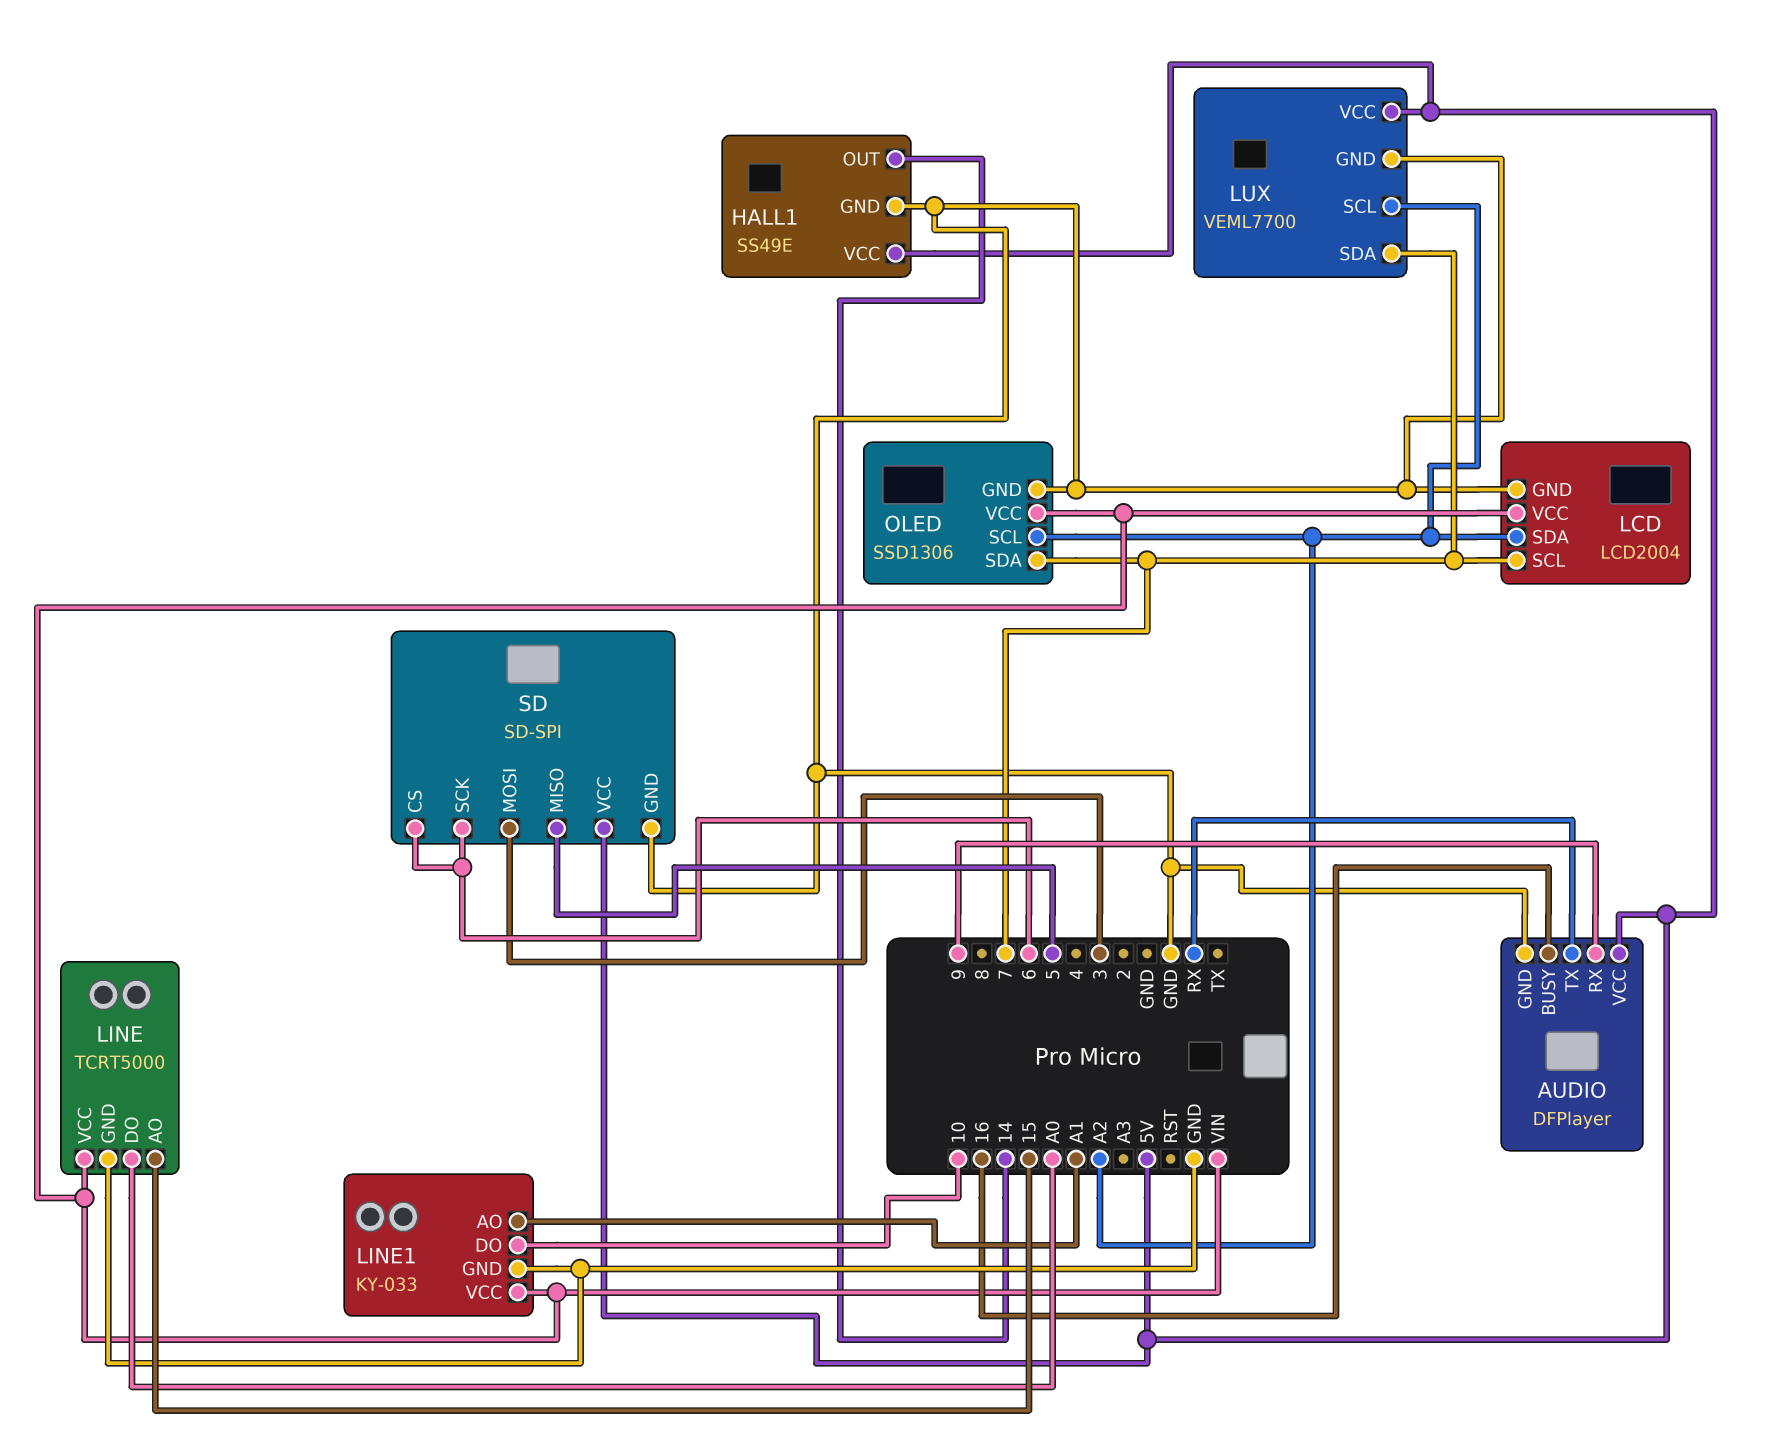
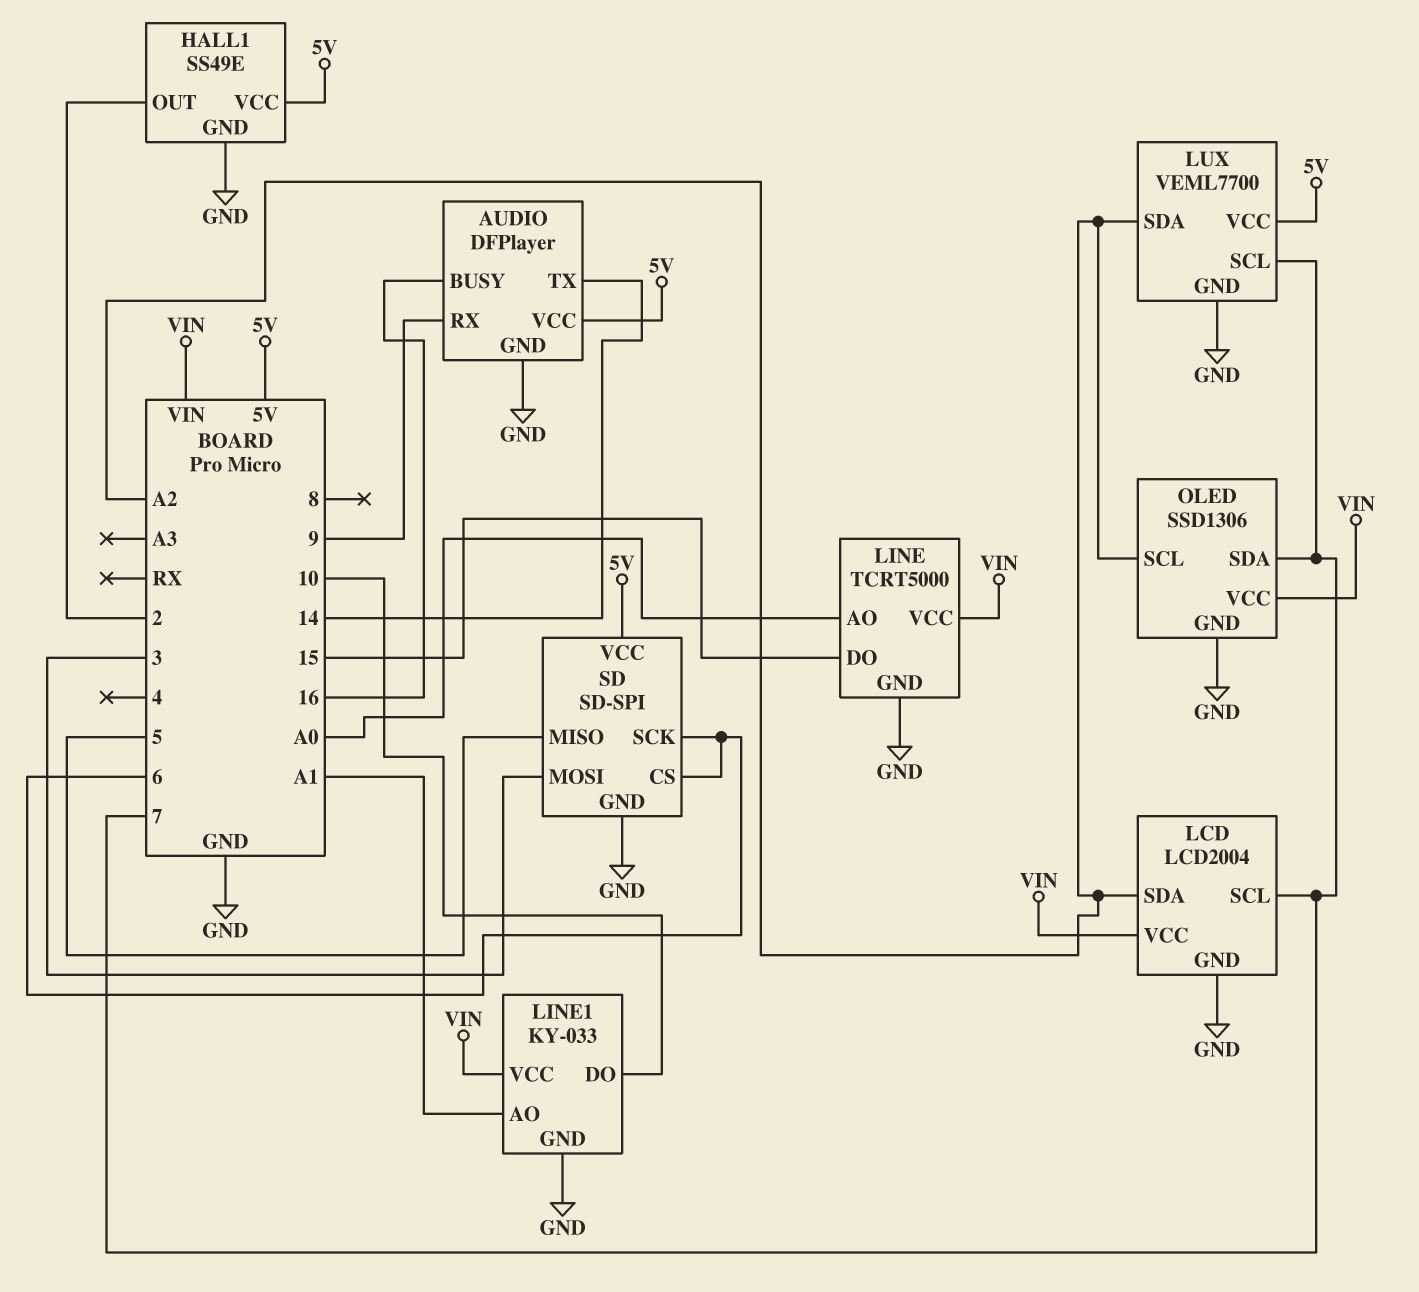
AUDIO pin TX: RX -> 14
HALL1 pin OUT: 14 -> 2
LINE pin AO: 15 -> A0
LINE pin DO: A0 -> 15
LUX pin SCL: A2 -> 7
LUX pin SDA: 7 -> A2

